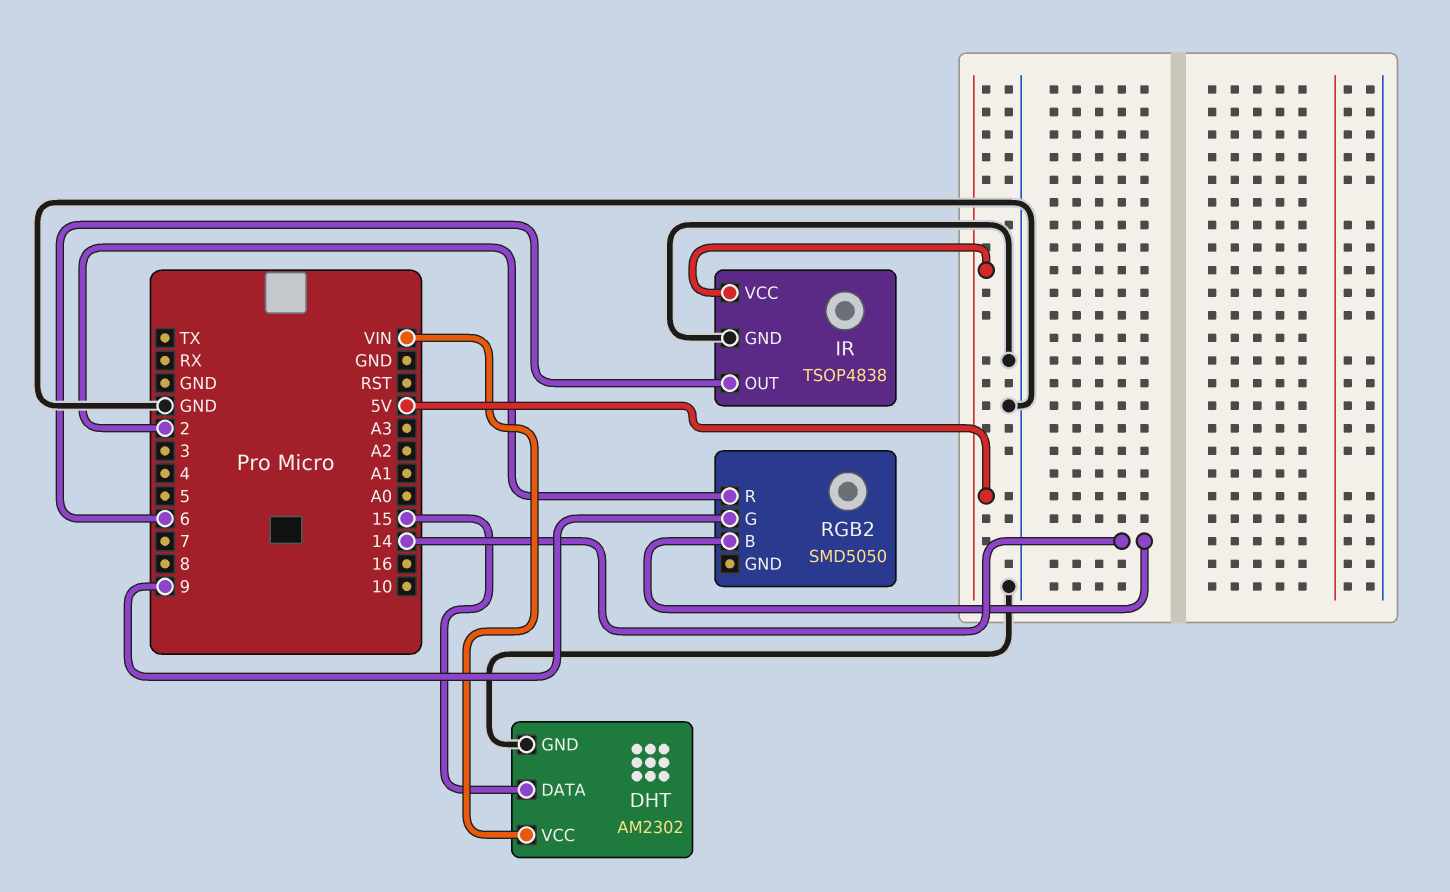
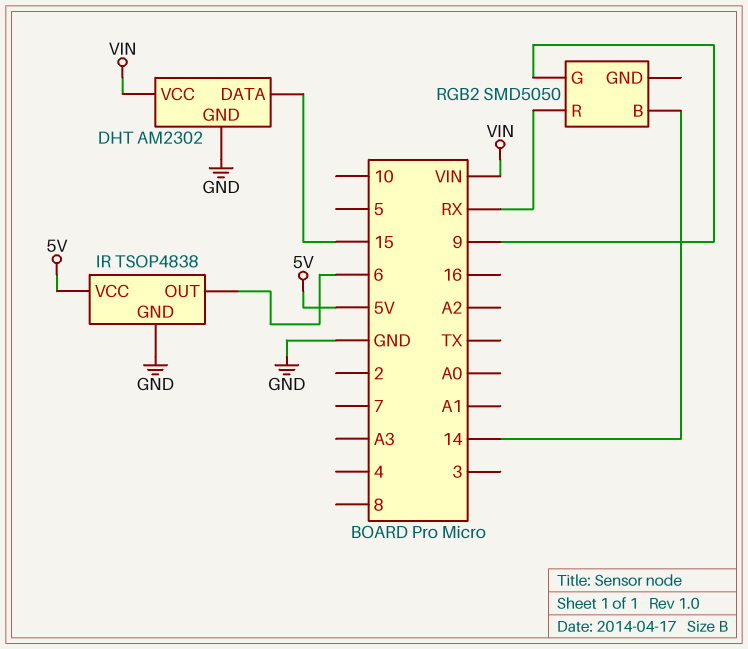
RGB2 pin R: 2 -> RX

